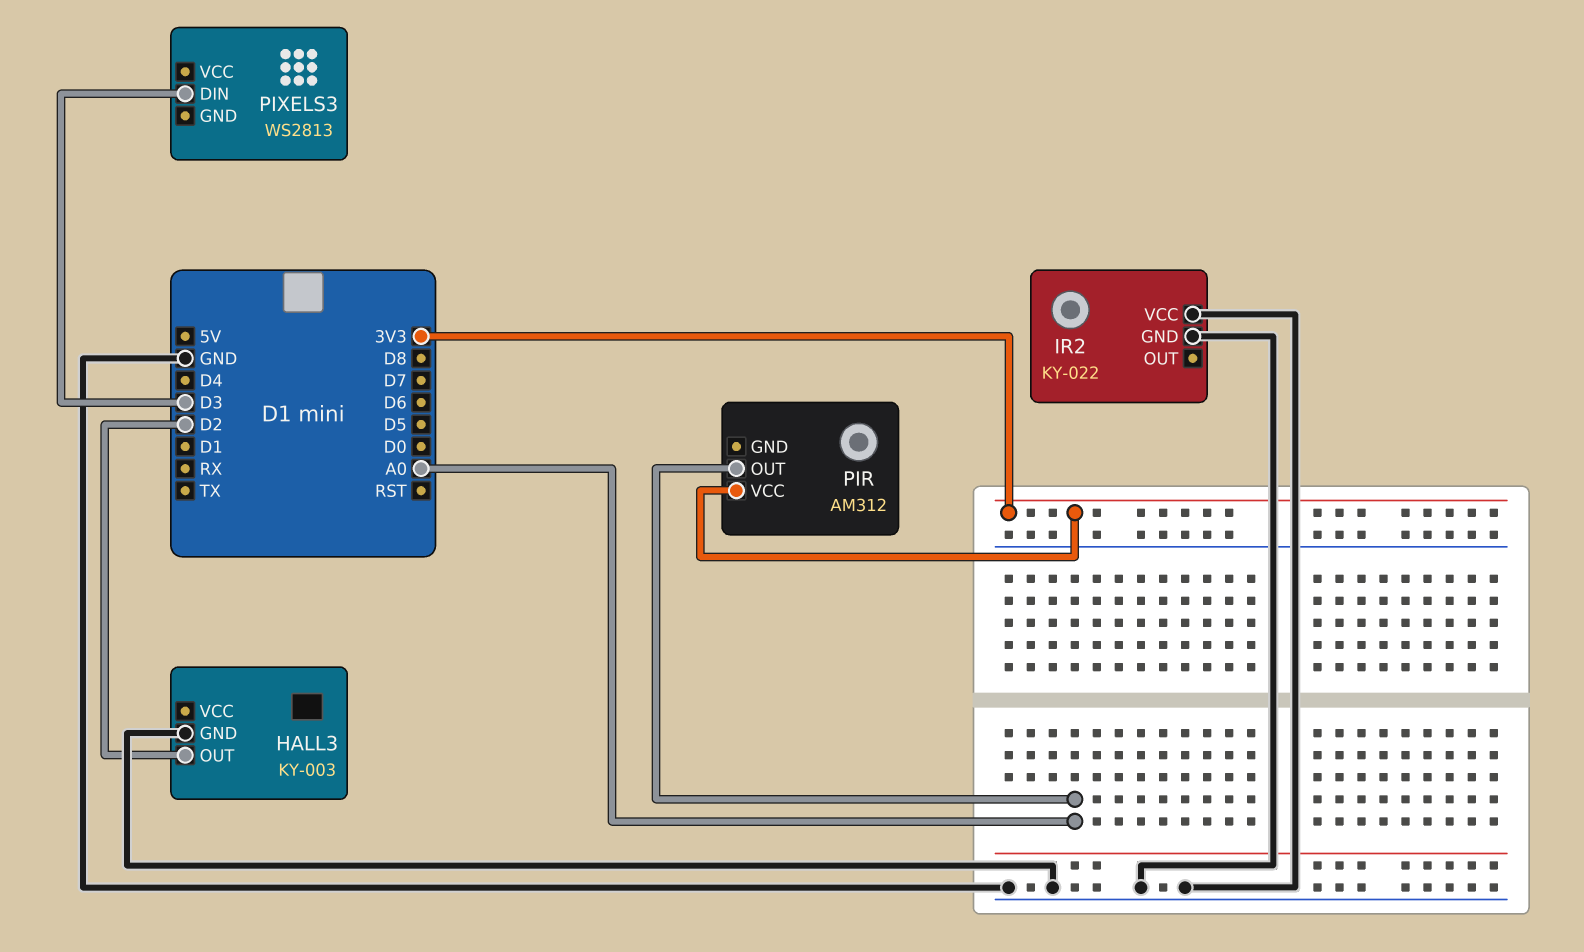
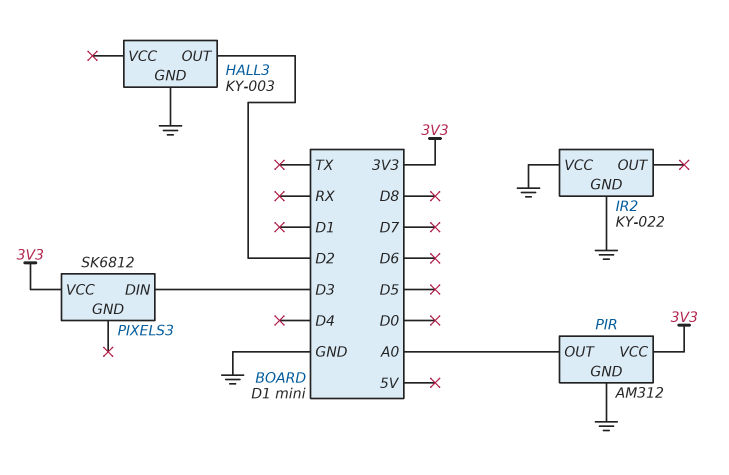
PIR pin GND: none -> GND
PIXELS3: WS2813 -> SK6812
PIXELS3 pin VCC: none -> 3V3

